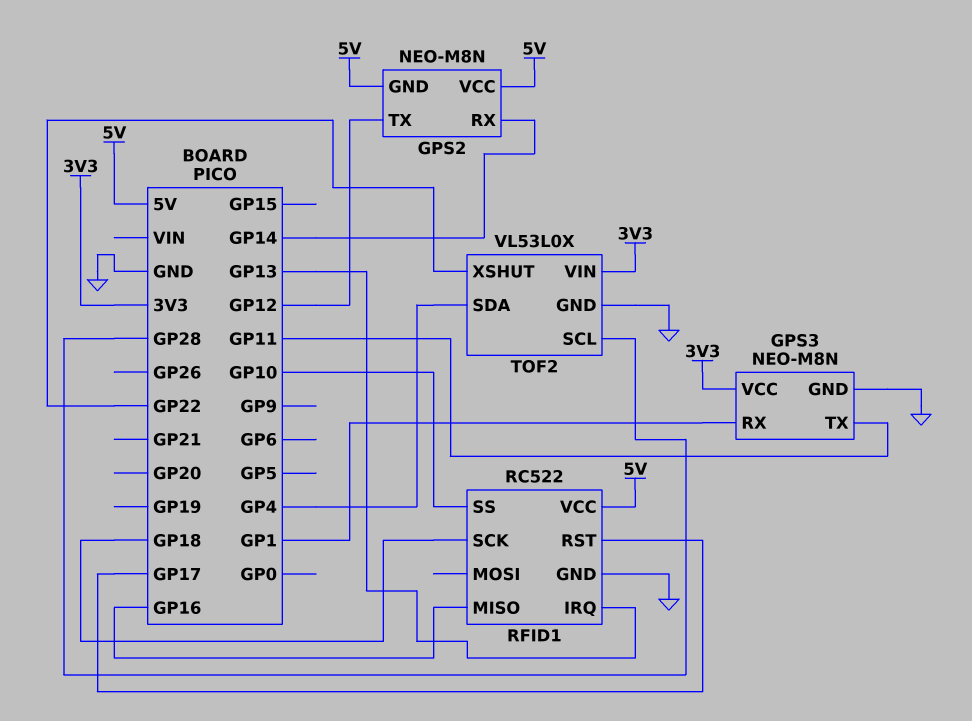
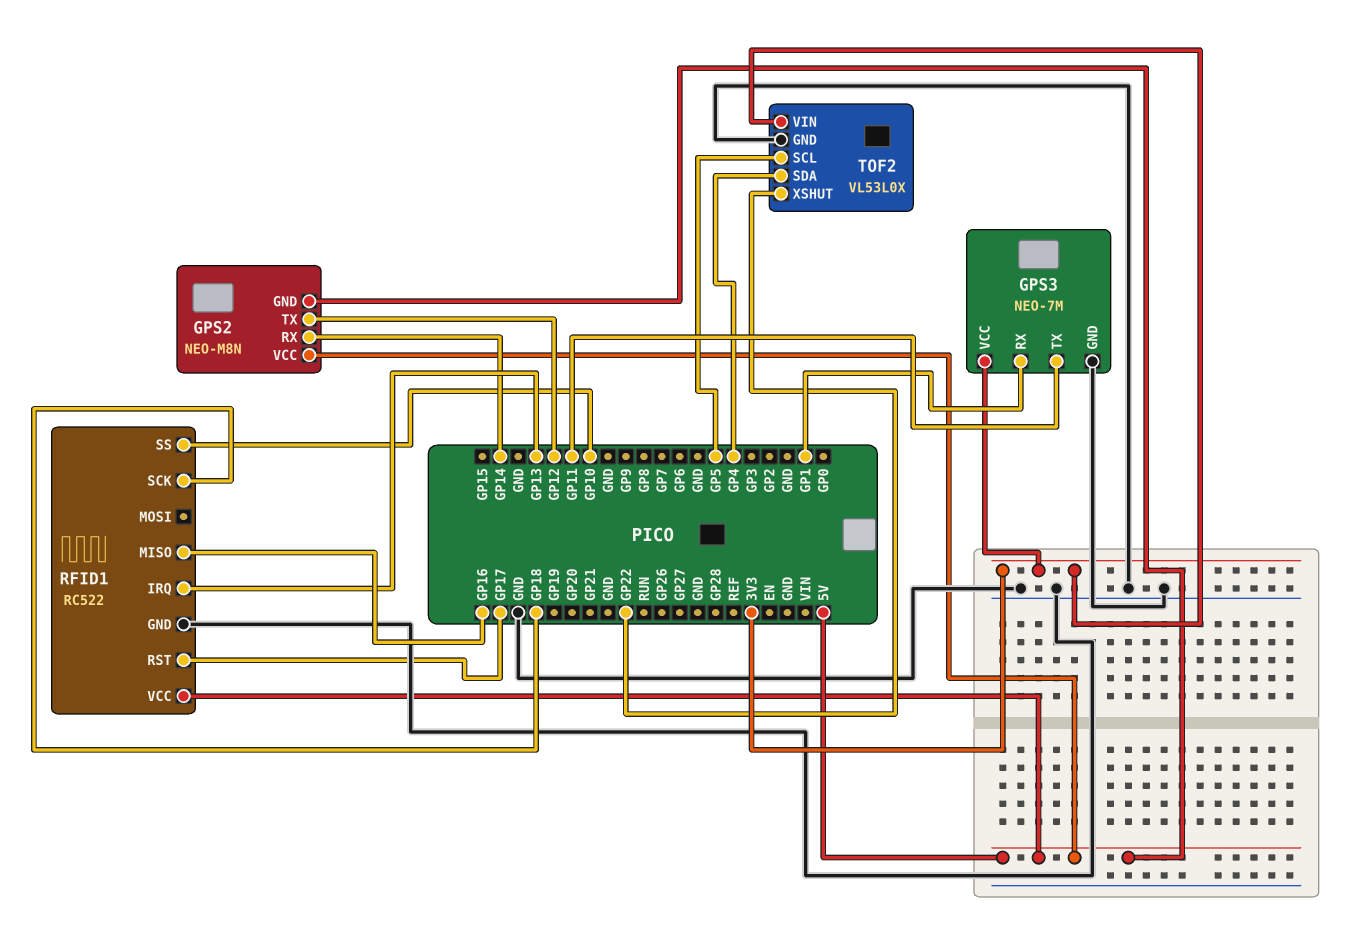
GPS3: NEO-M8N -> NEO-7M
TOF2 pin SCL: GP28 -> GP5

